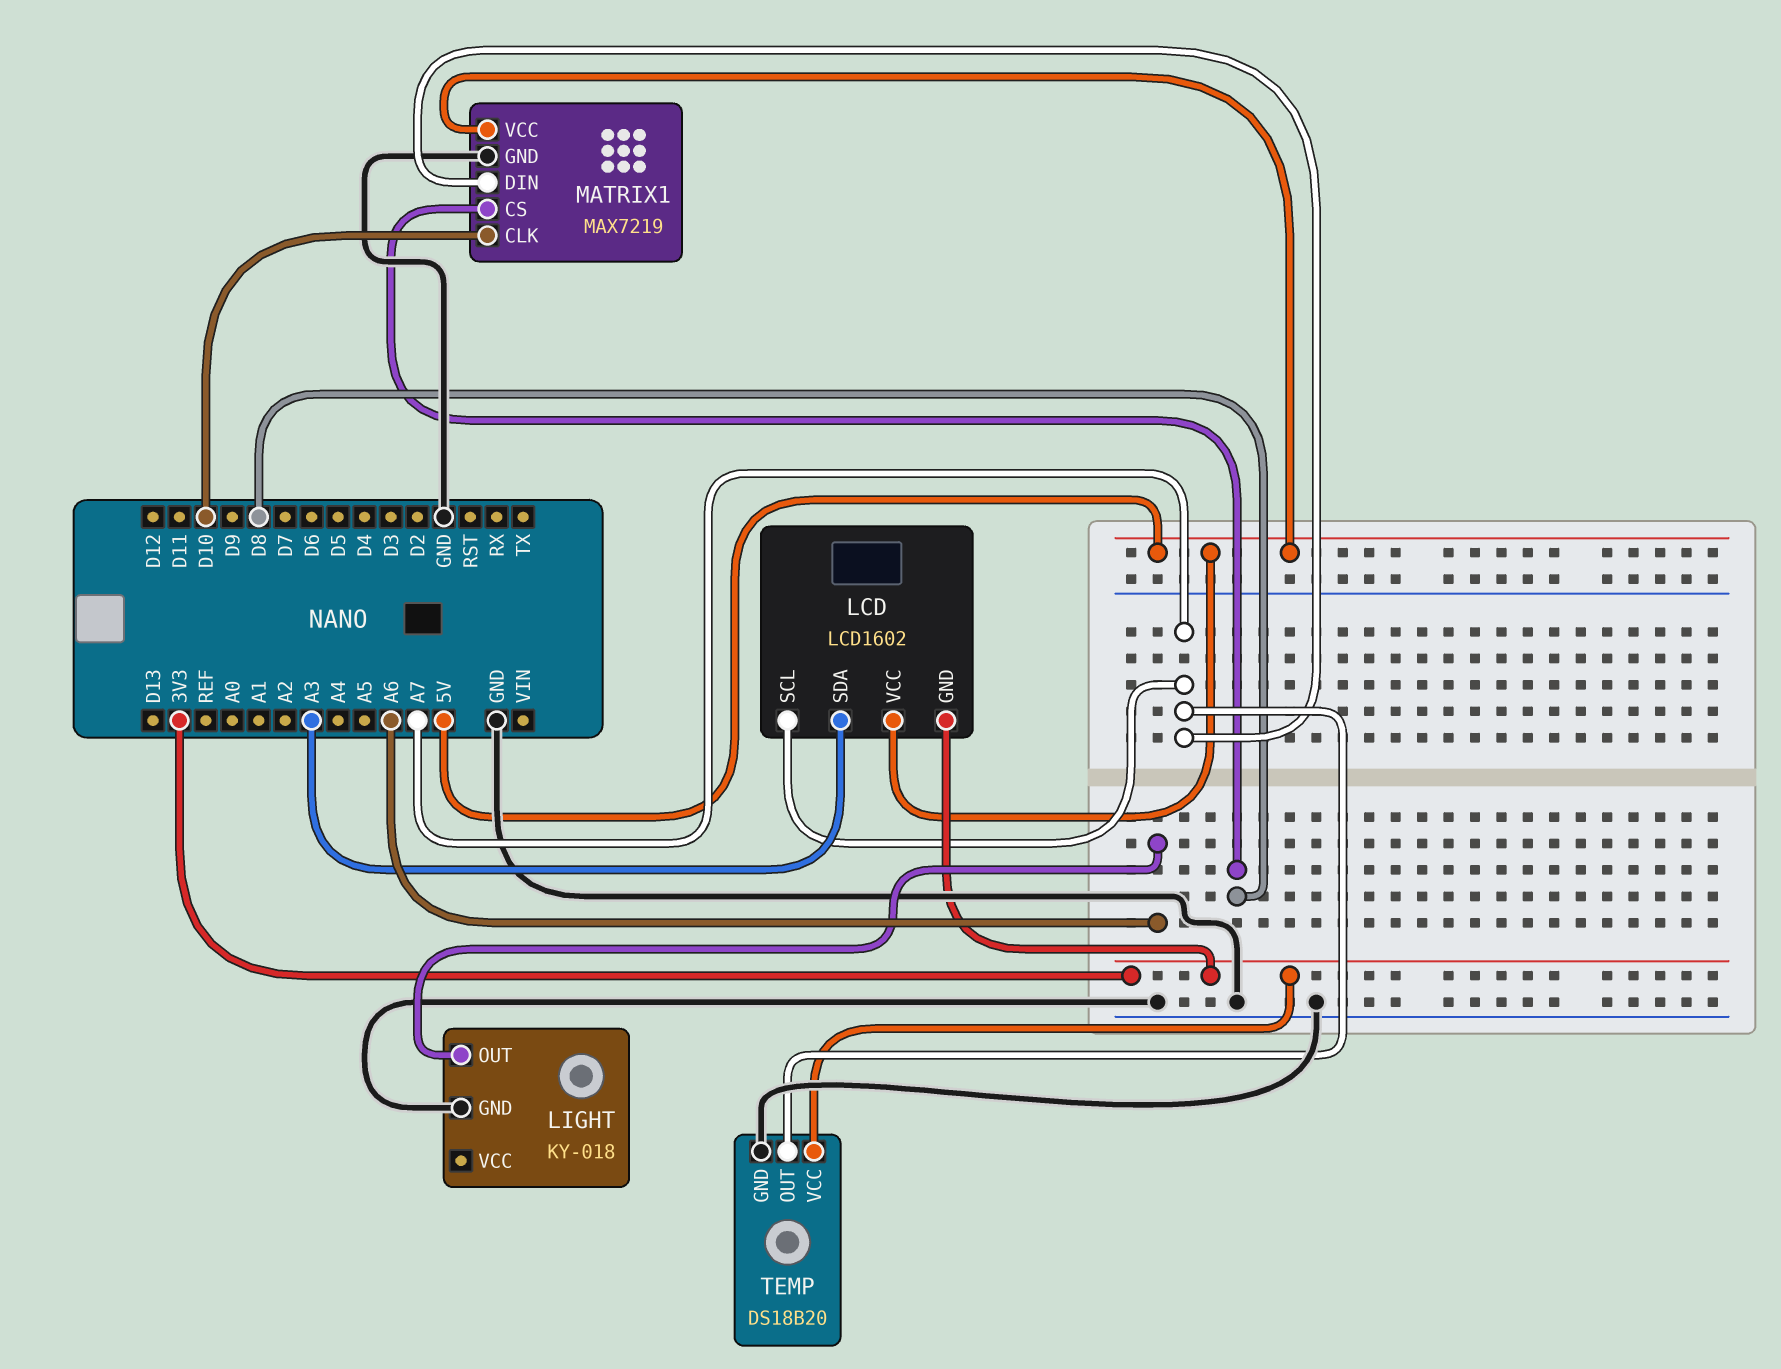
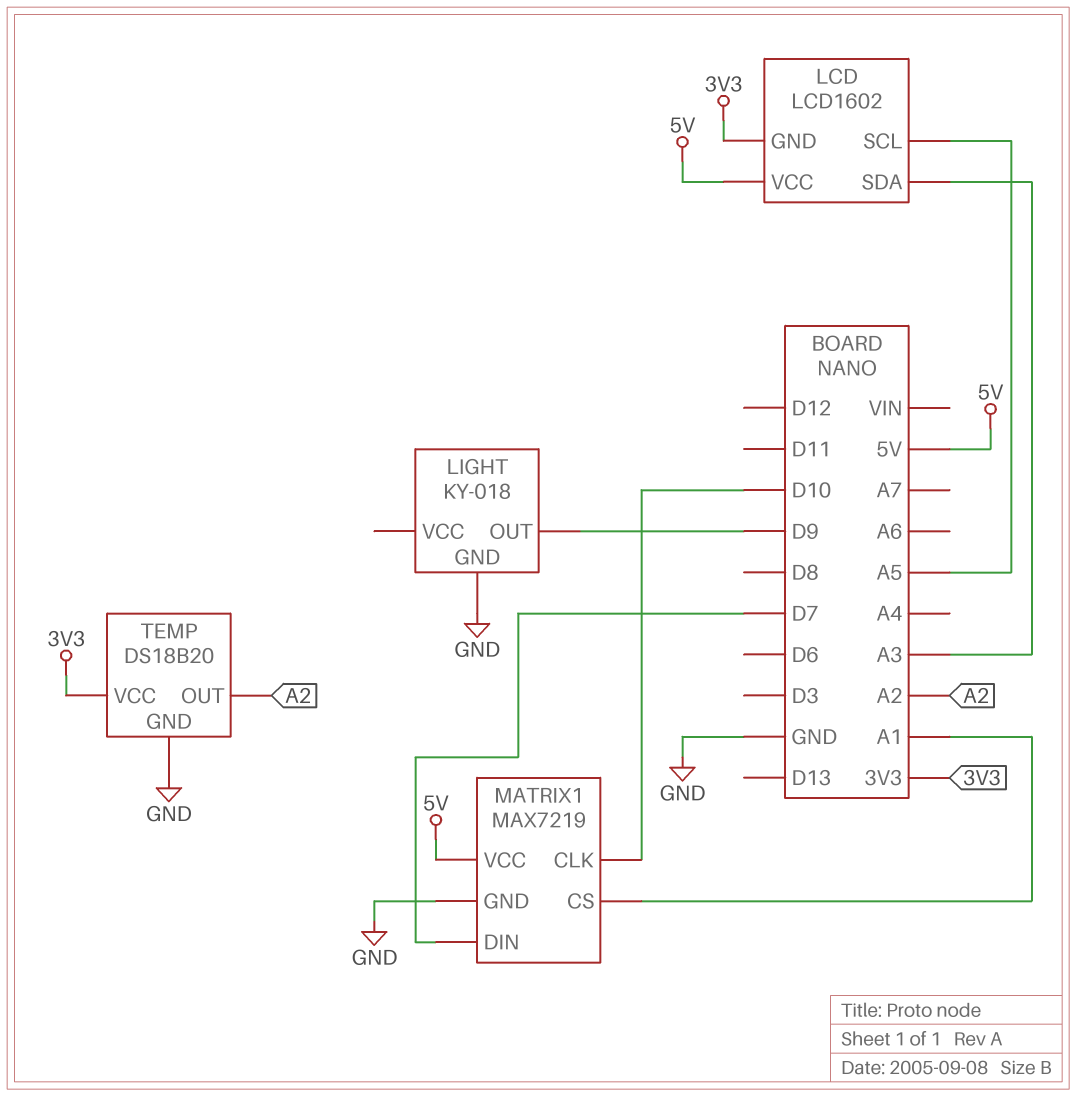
LCD pin SCL: A7 -> A5
LIGHT pin OUT: A6 -> D9
MATRIX1 pin CS: D8 -> A1
MATRIX1 pin DIN: A7 -> D7
TEMP pin OUT: A7 -> A2

